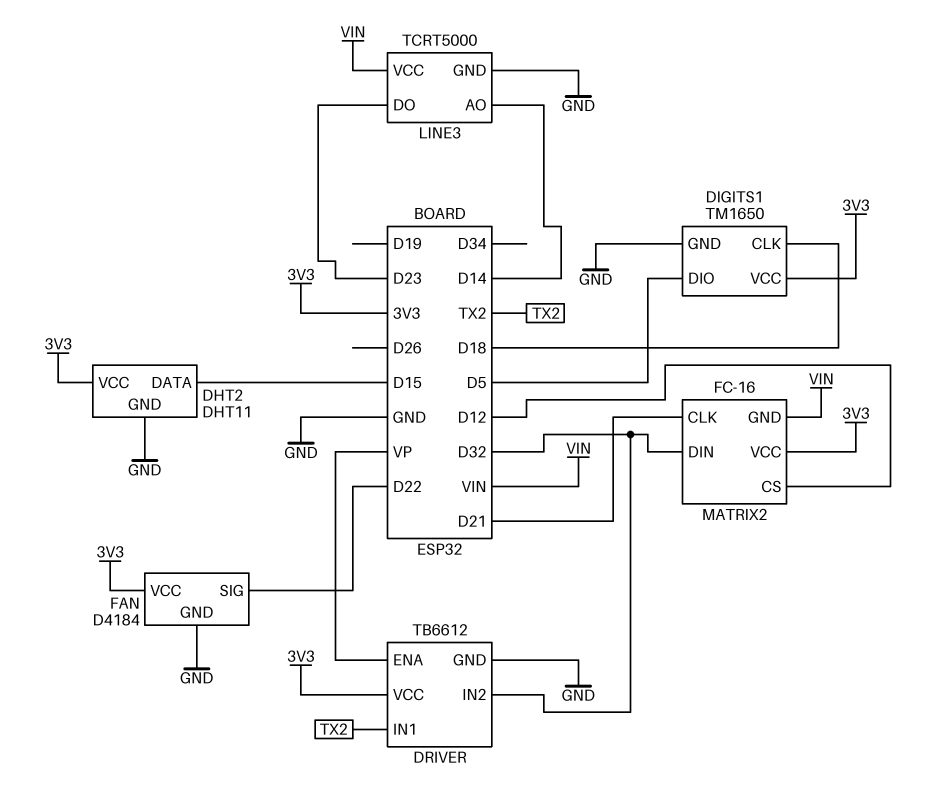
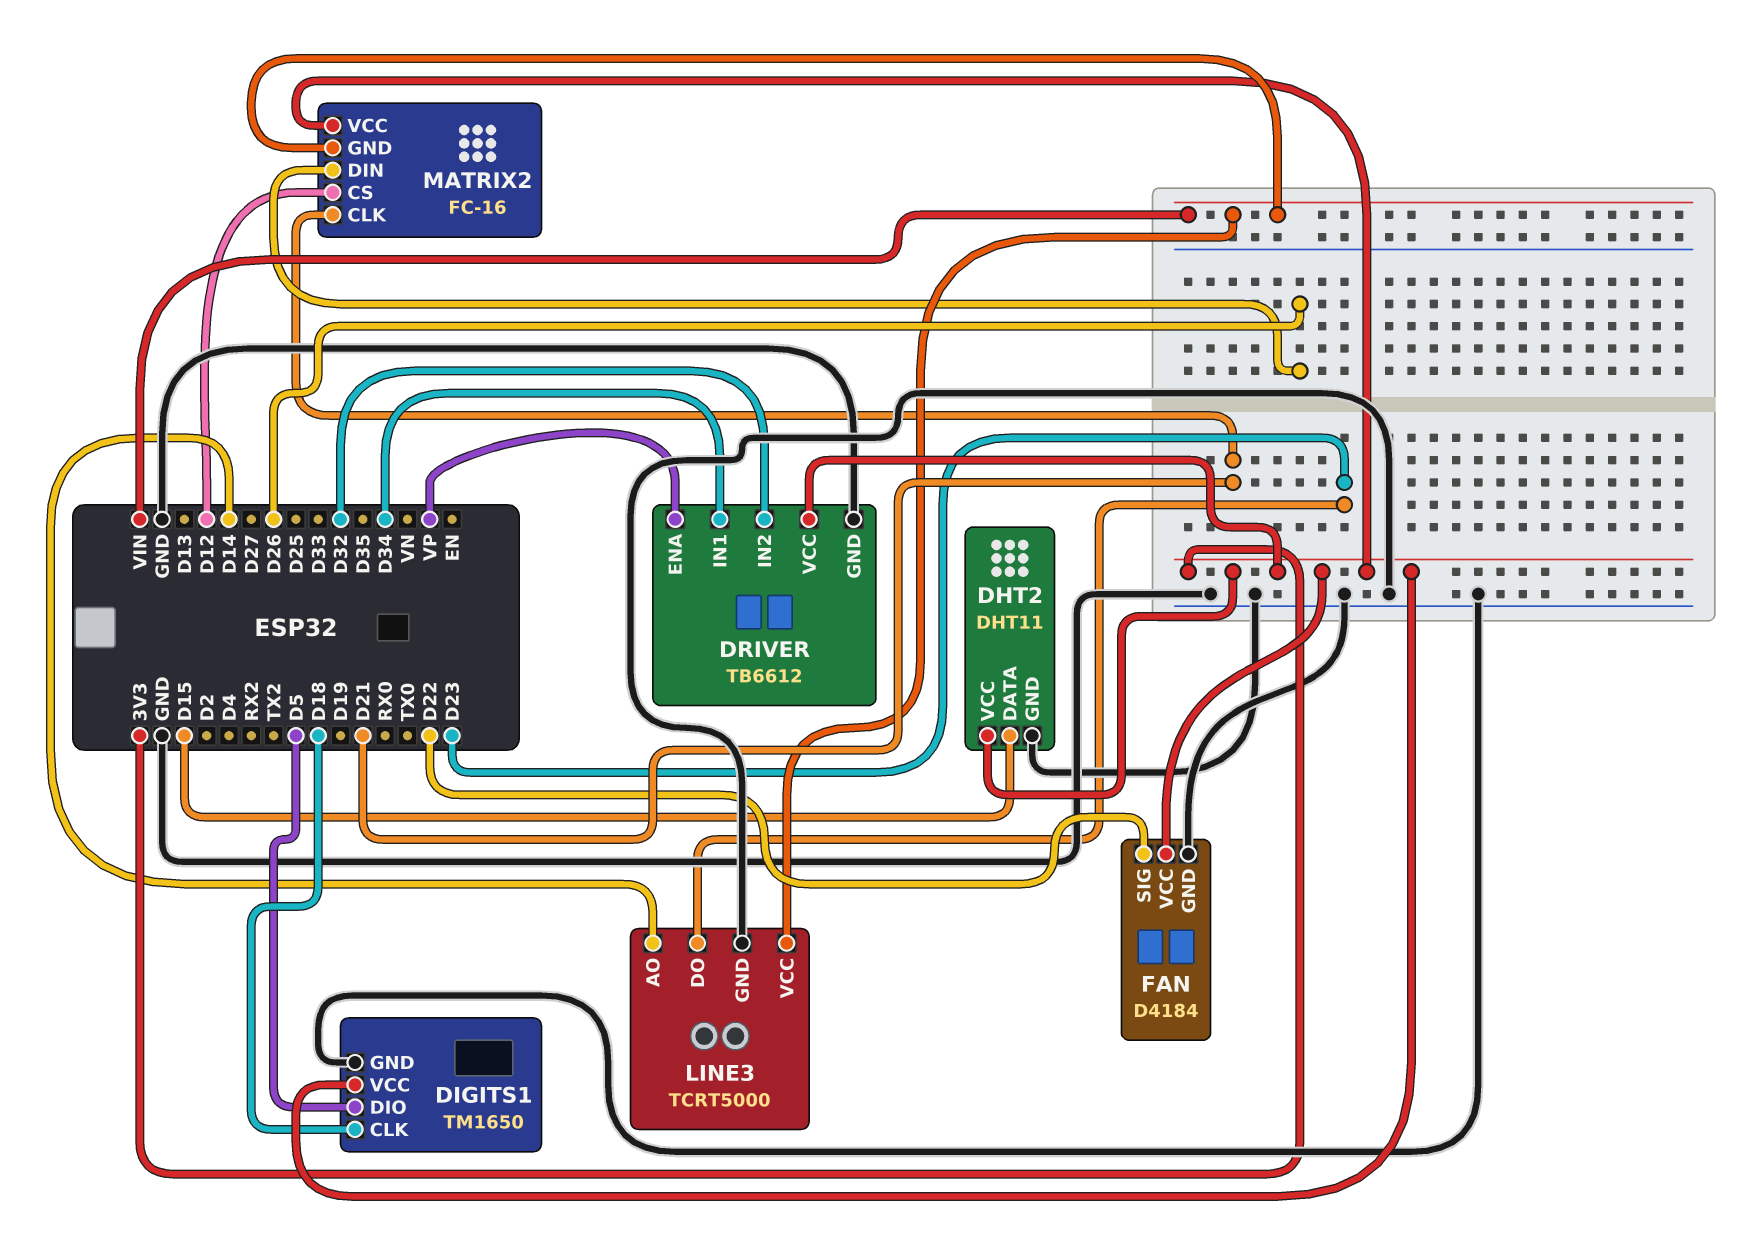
DRIVER pin IN1: TX2 -> D34
MATRIX2 pin DIN: D32 -> D26

